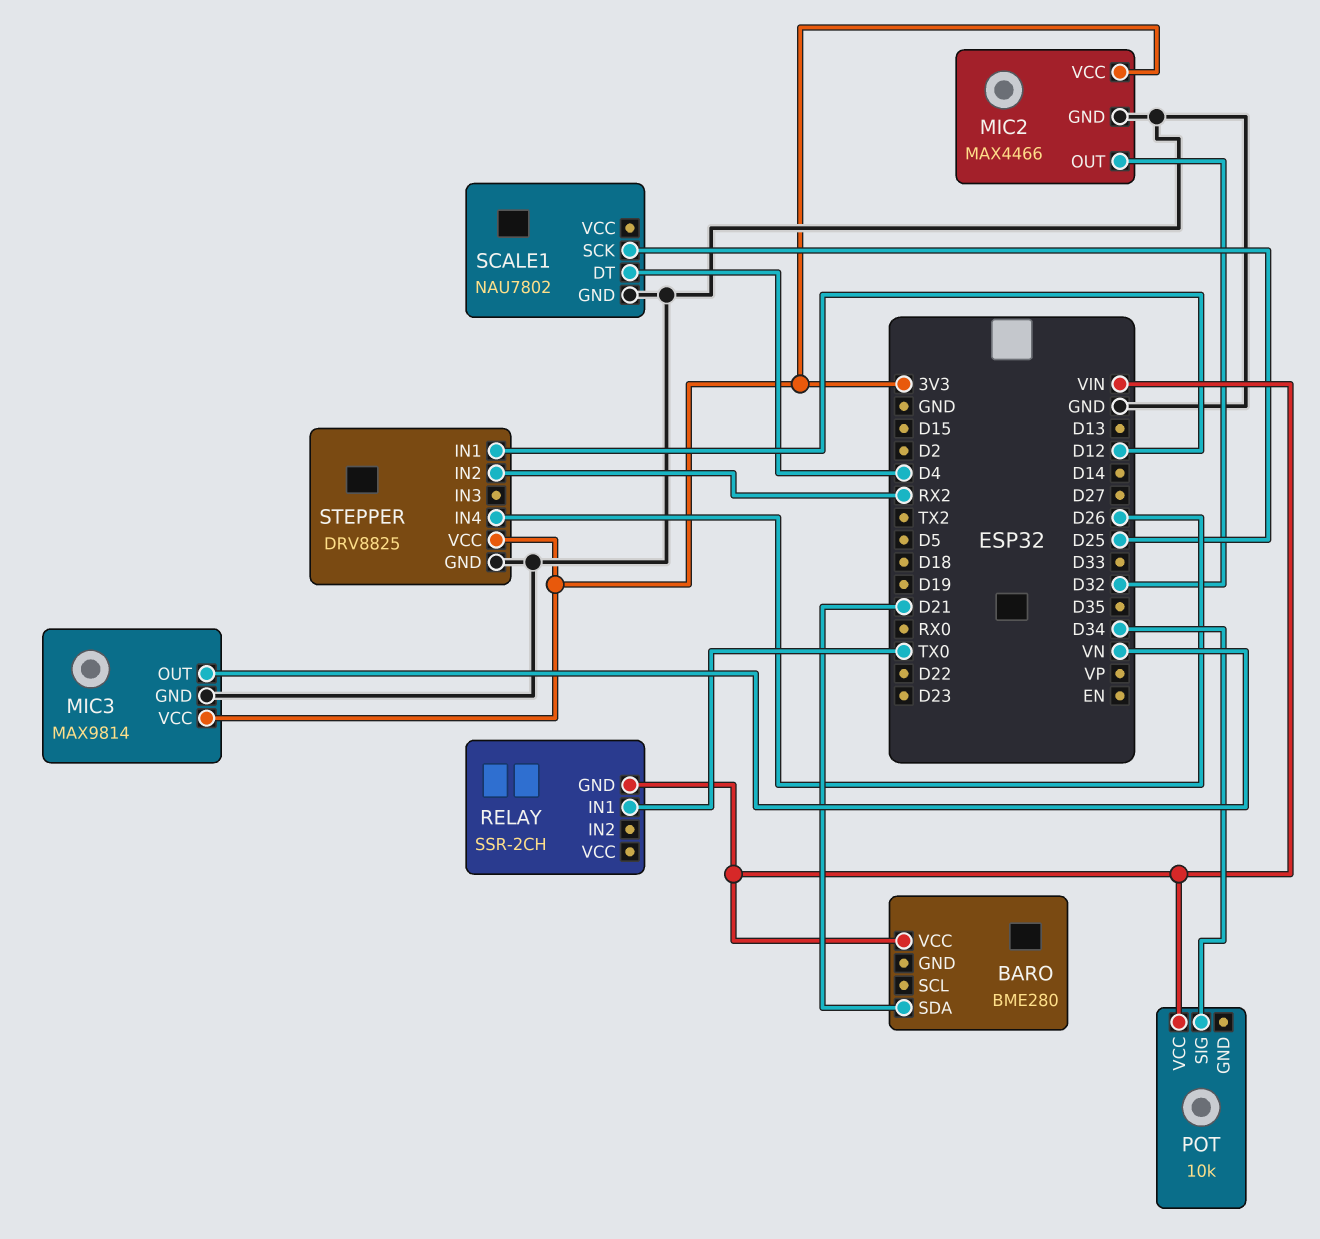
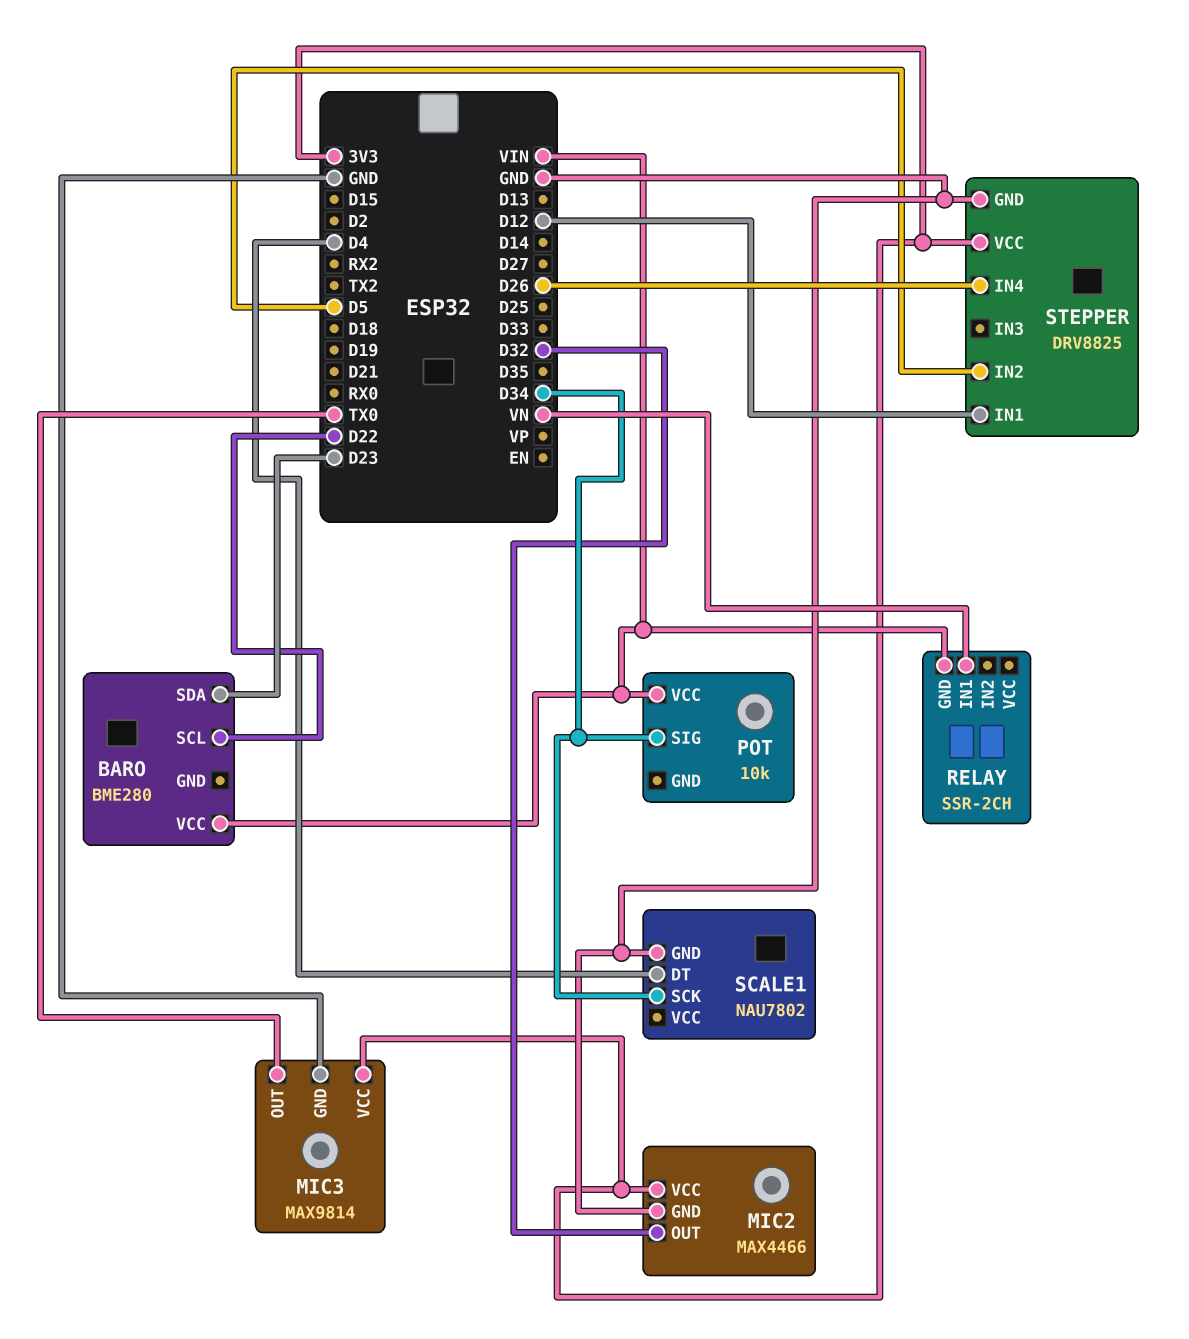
BARO pin SCL: none -> D22
BARO pin SDA: D21 -> D23
MIC3 pin OUT: VN -> TX0
RELAY pin IN1: TX0 -> VN
SCALE1 pin SCK: D25 -> D34
STEPPER pin IN2: RX2 -> D5

